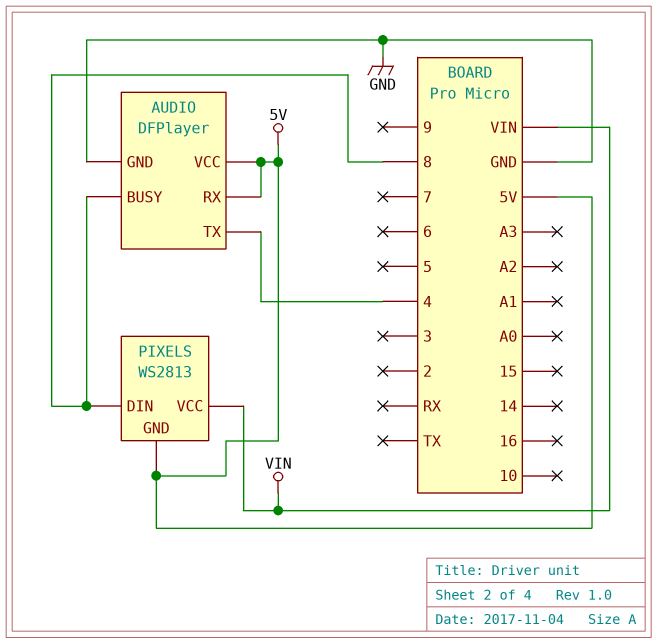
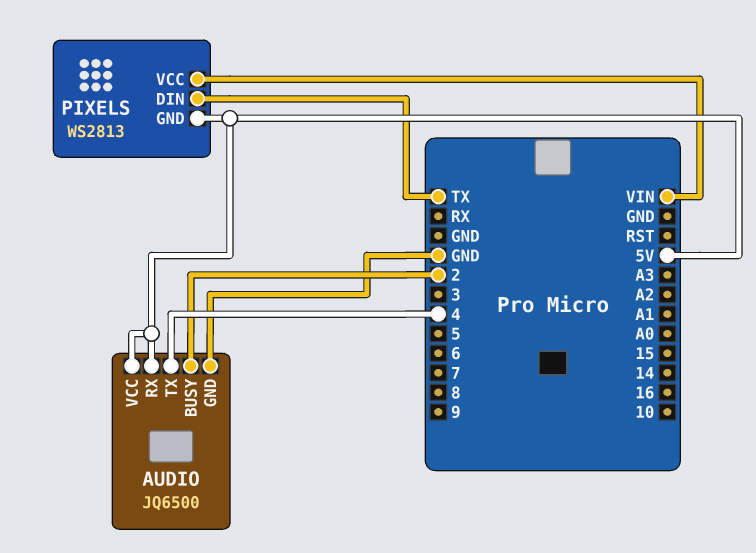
AUDIO: DFPlayer -> JQ6500
AUDIO pin BUSY: 8 -> 2
PIXELS pin DIN: 8 -> TX

